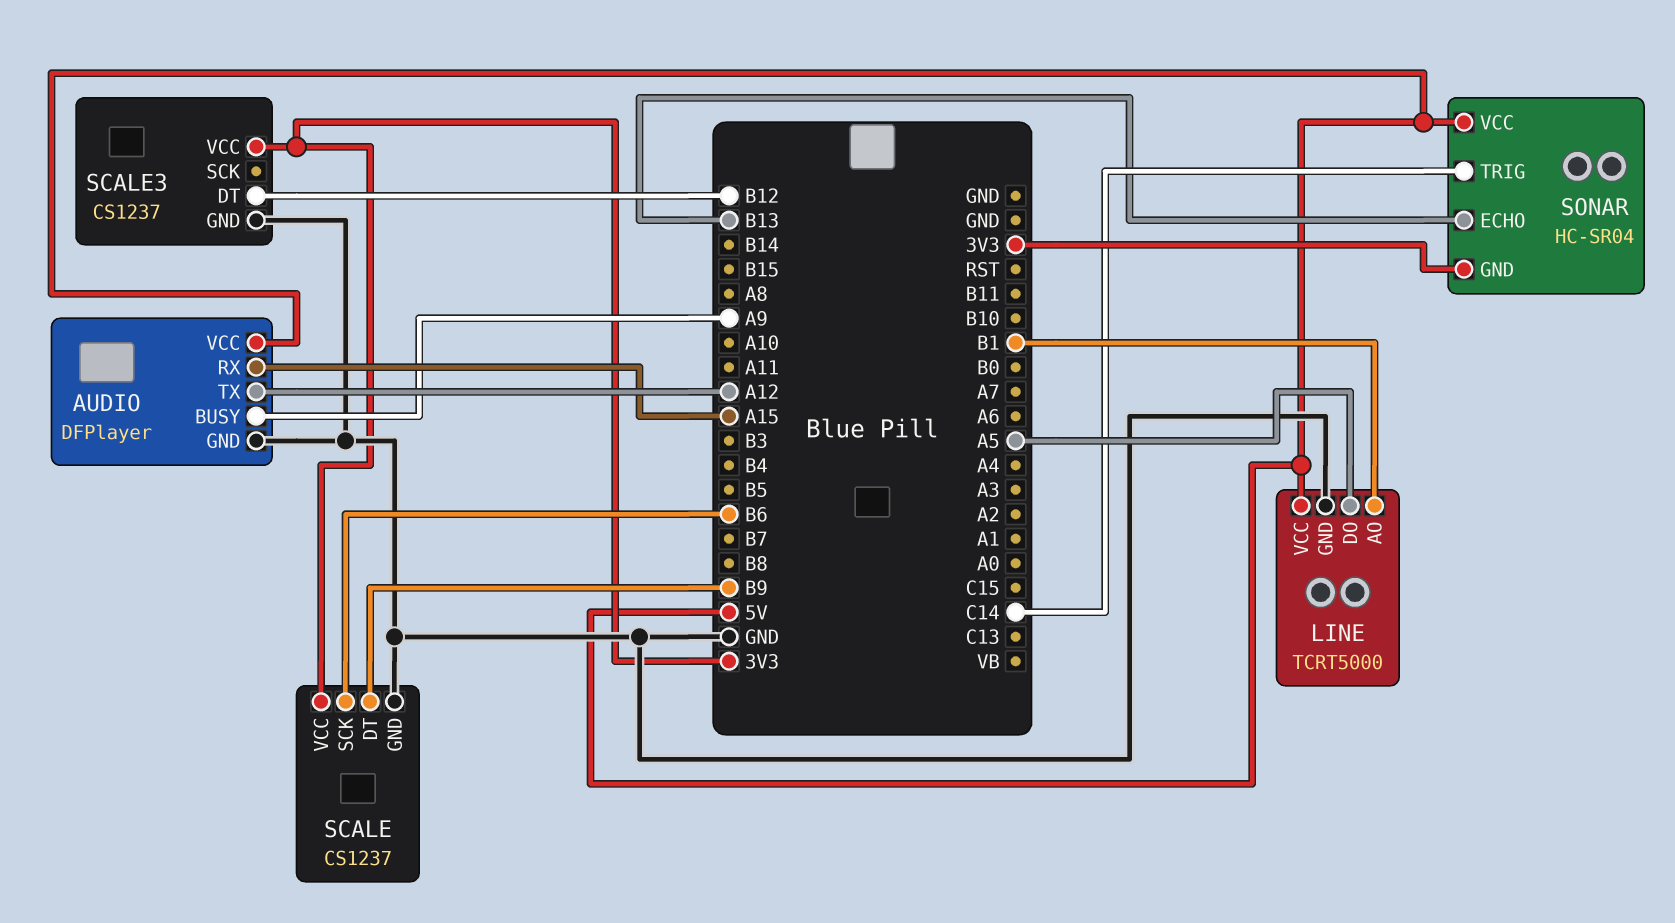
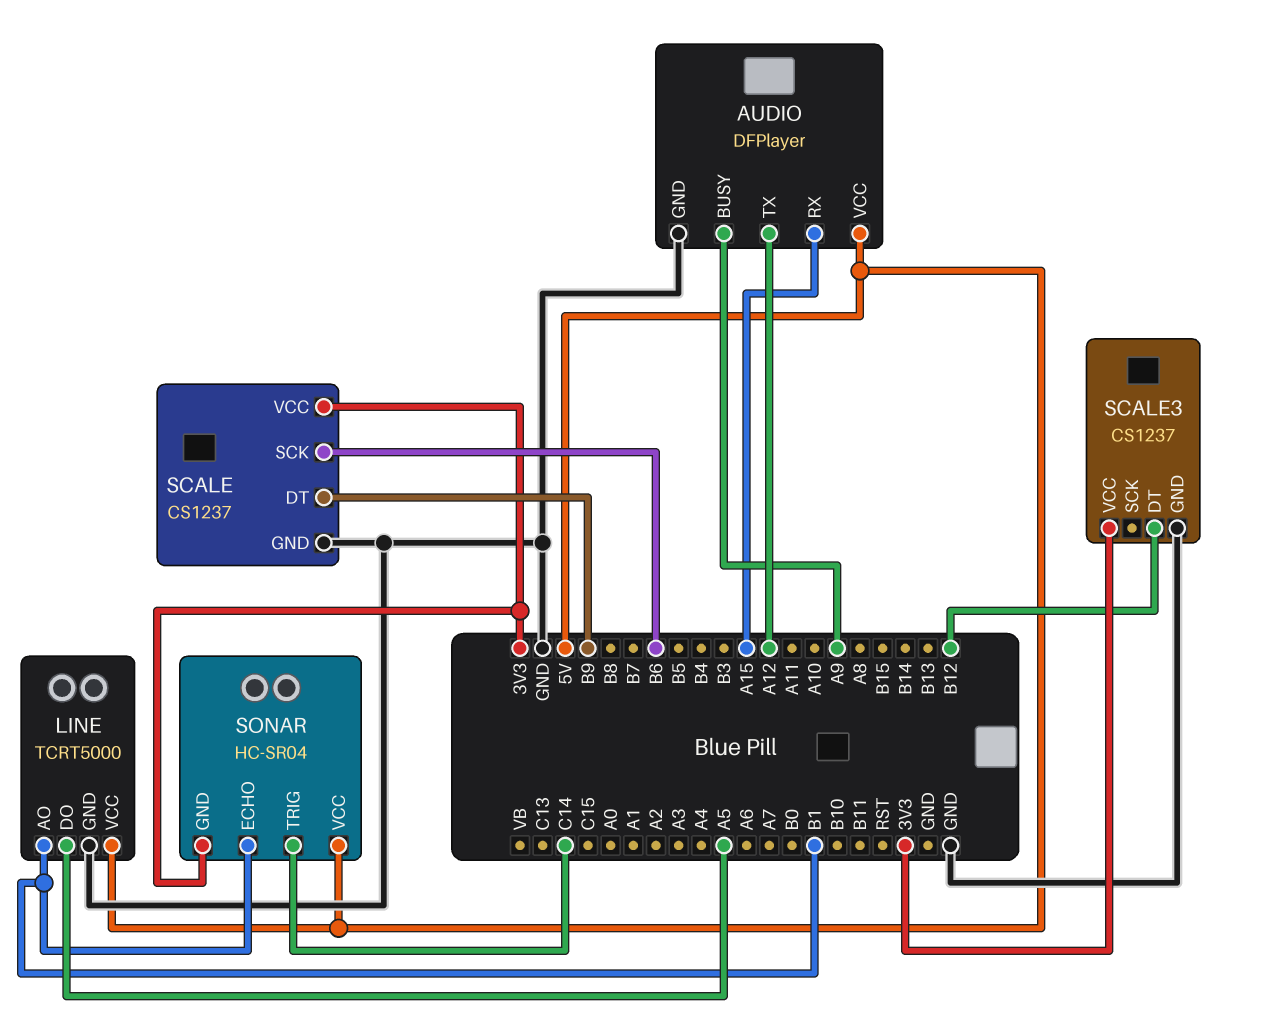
SONAR pin ECHO: B13 -> B1

